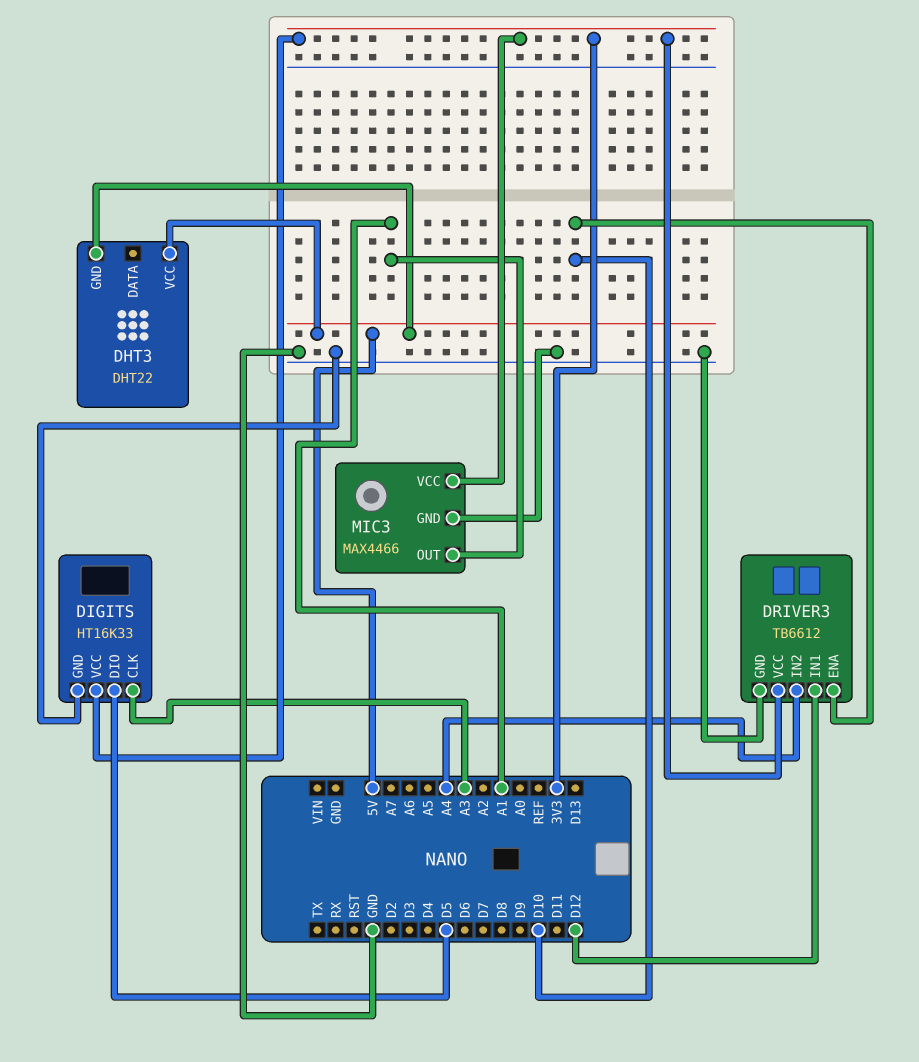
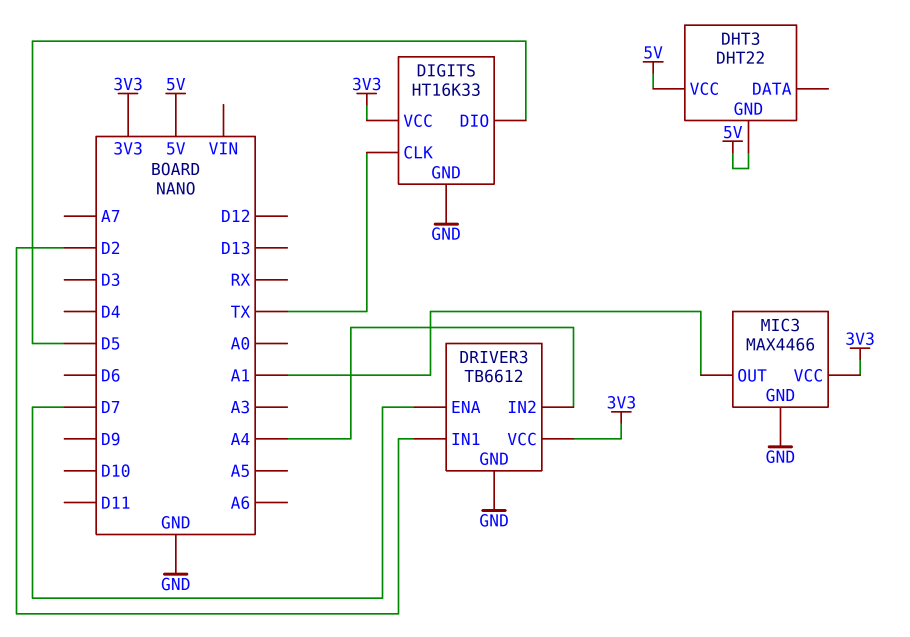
DIGITS pin CLK: A3 -> TX
DRIVER3 pin ENA: D10 -> D7
DRIVER3 pin IN1: D12 -> D2

